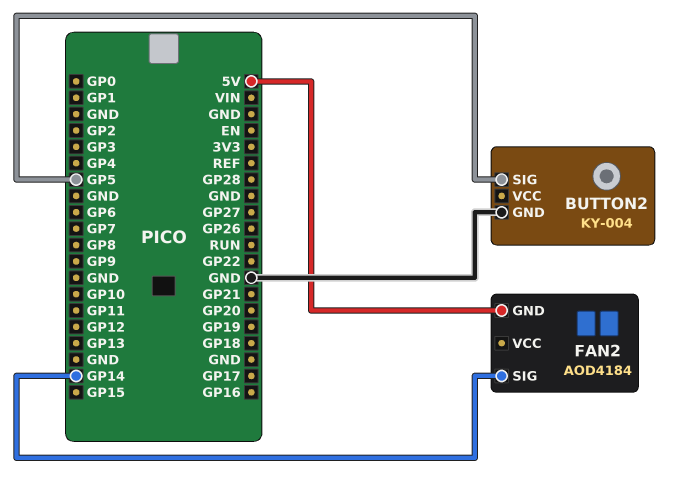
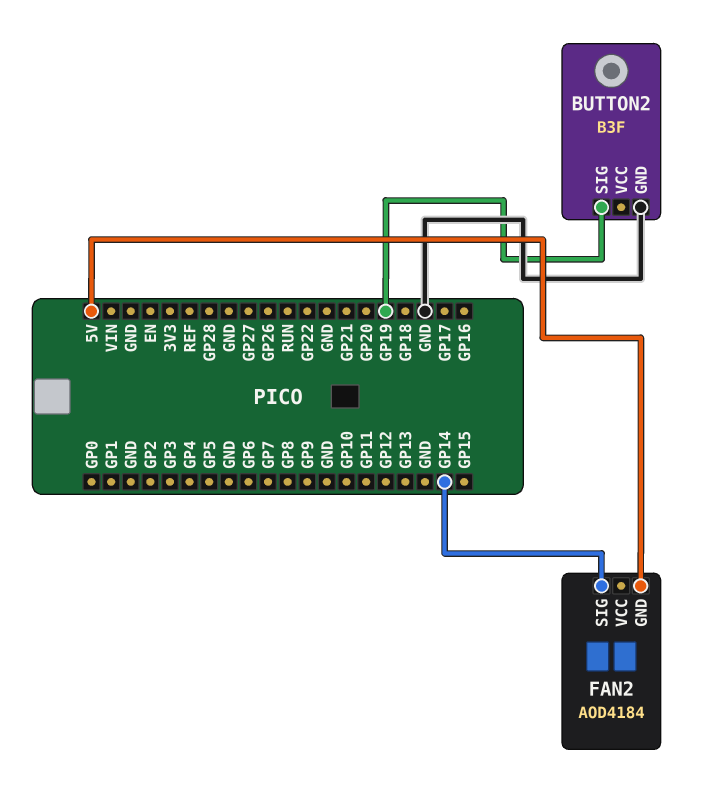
BUTTON2: KY-004 -> B3F
BUTTON2 pin SIG: GP5 -> GP19

